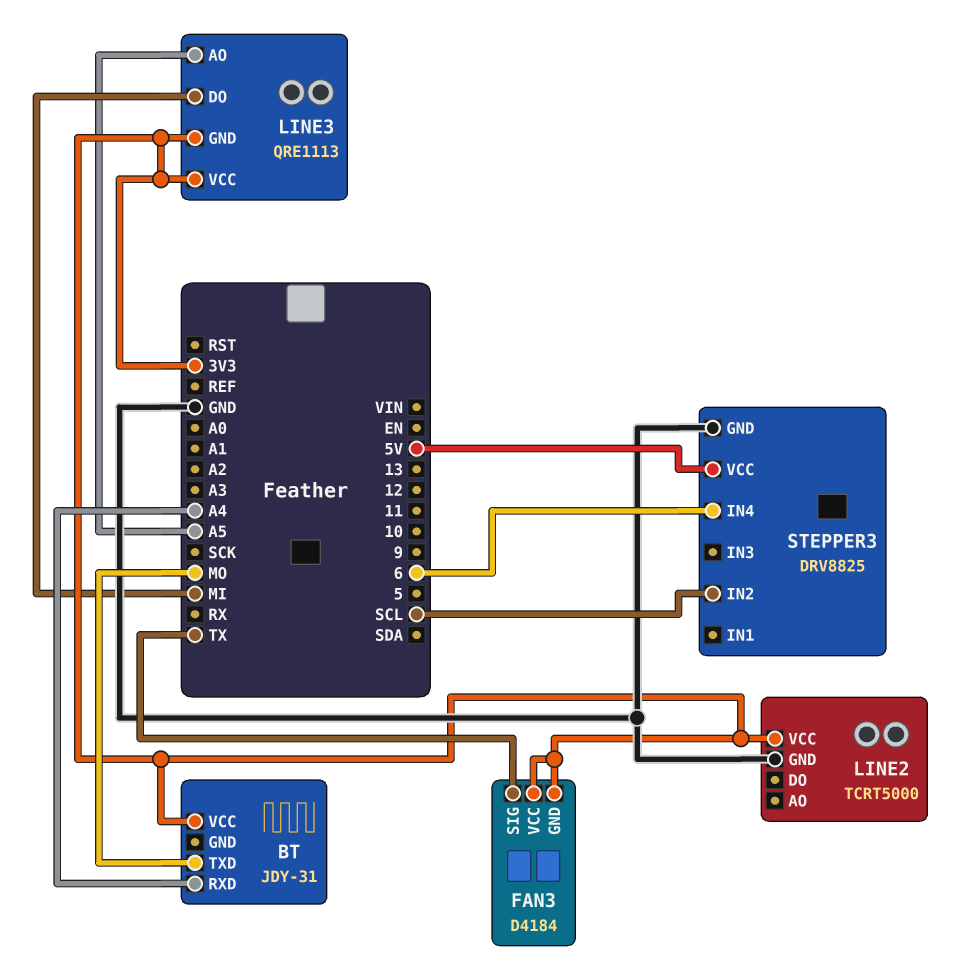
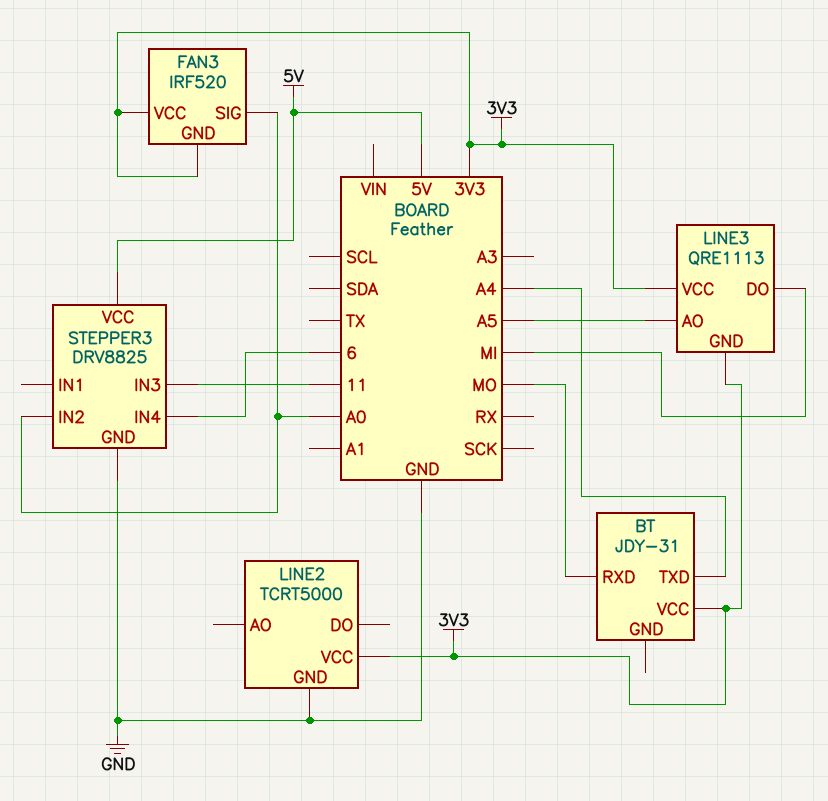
BT pin RXD: A4 -> MO
BT pin TXD: MO -> A4
FAN3: D4184 -> IRF520
FAN3 pin SIG: TX -> A0
STEPPER3 pin IN2: SCL -> A0
STEPPER3 pin IN3: none -> 11

